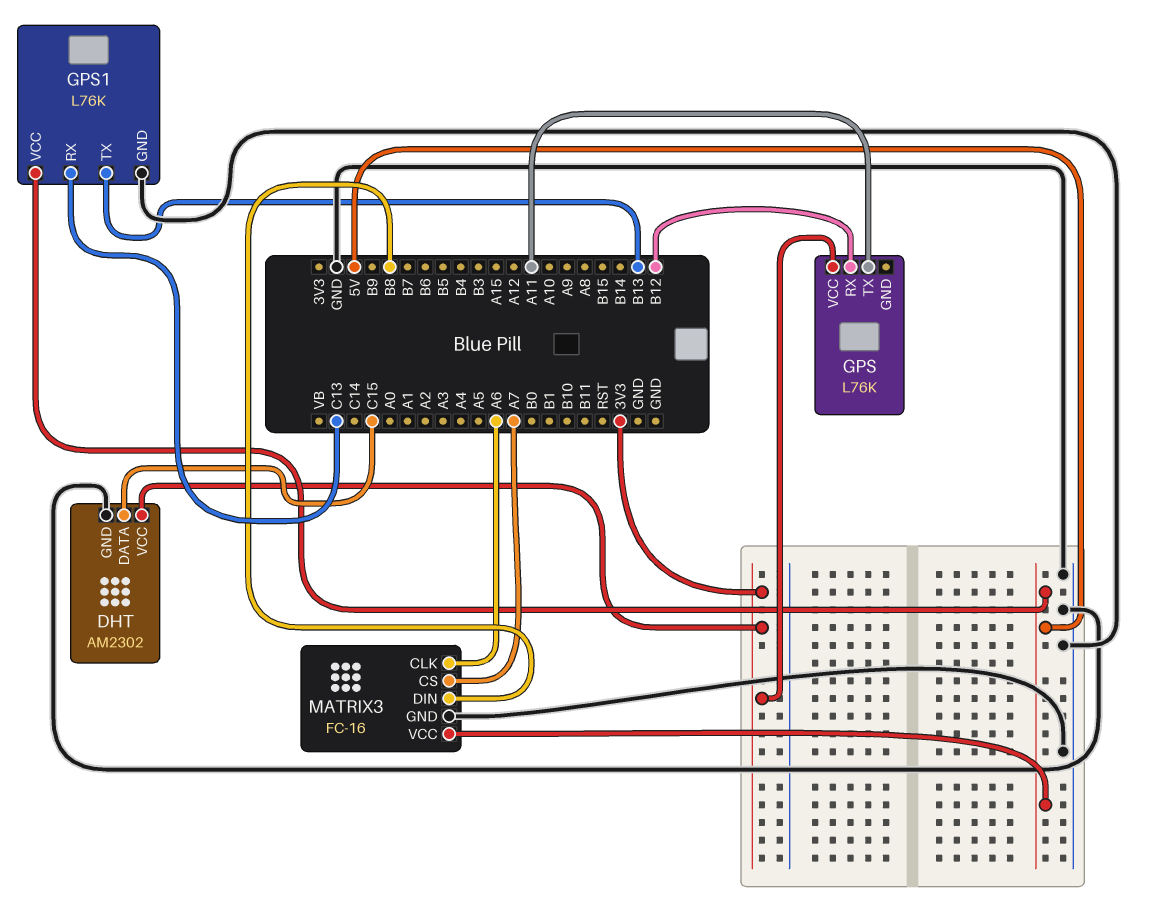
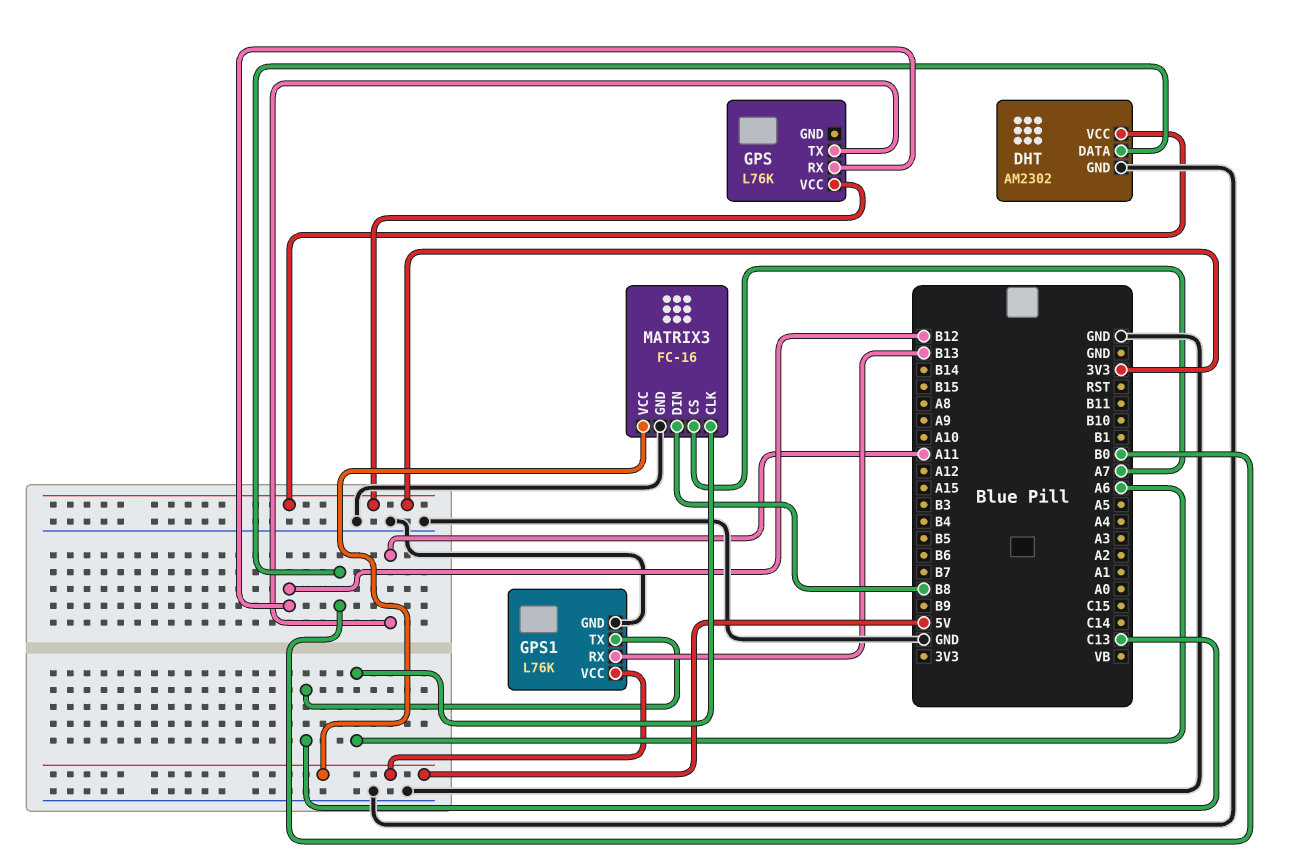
DHT pin DATA: C15 -> B0
GPS1 pin RX: C13 -> B13
GPS1 pin TX: B13 -> C13

